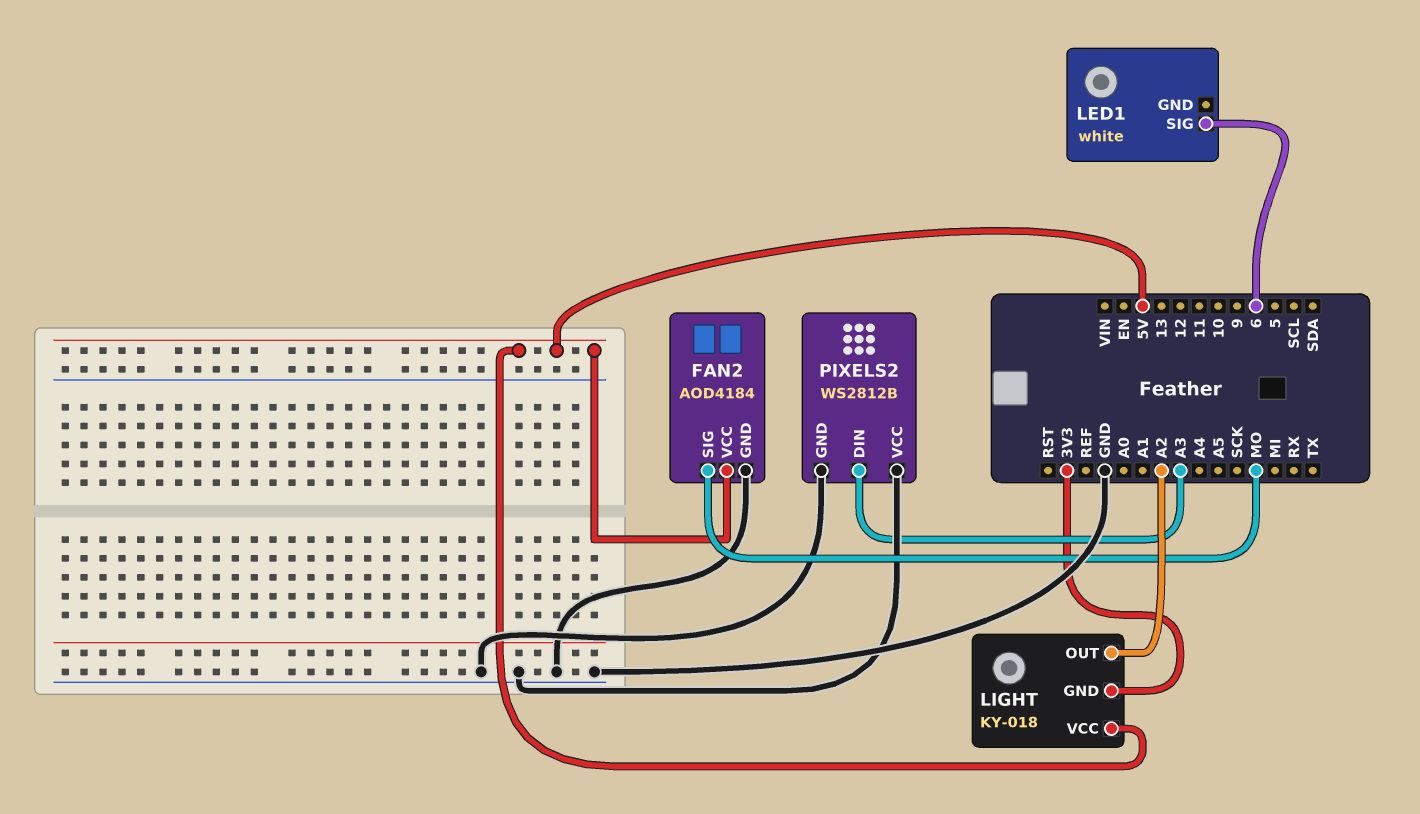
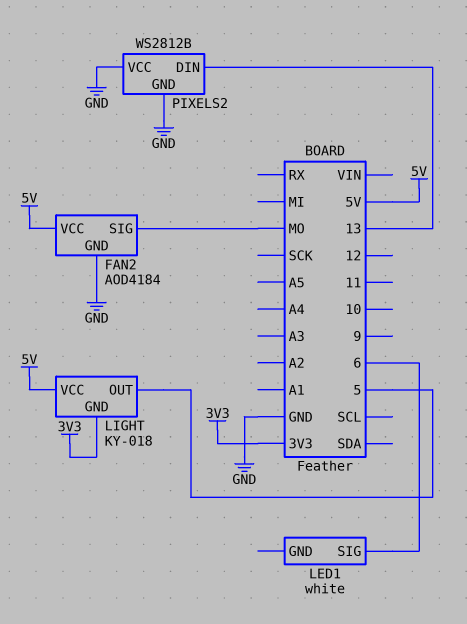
LIGHT pin OUT: A2 -> 5
PIXELS2 pin DIN: A3 -> 13

